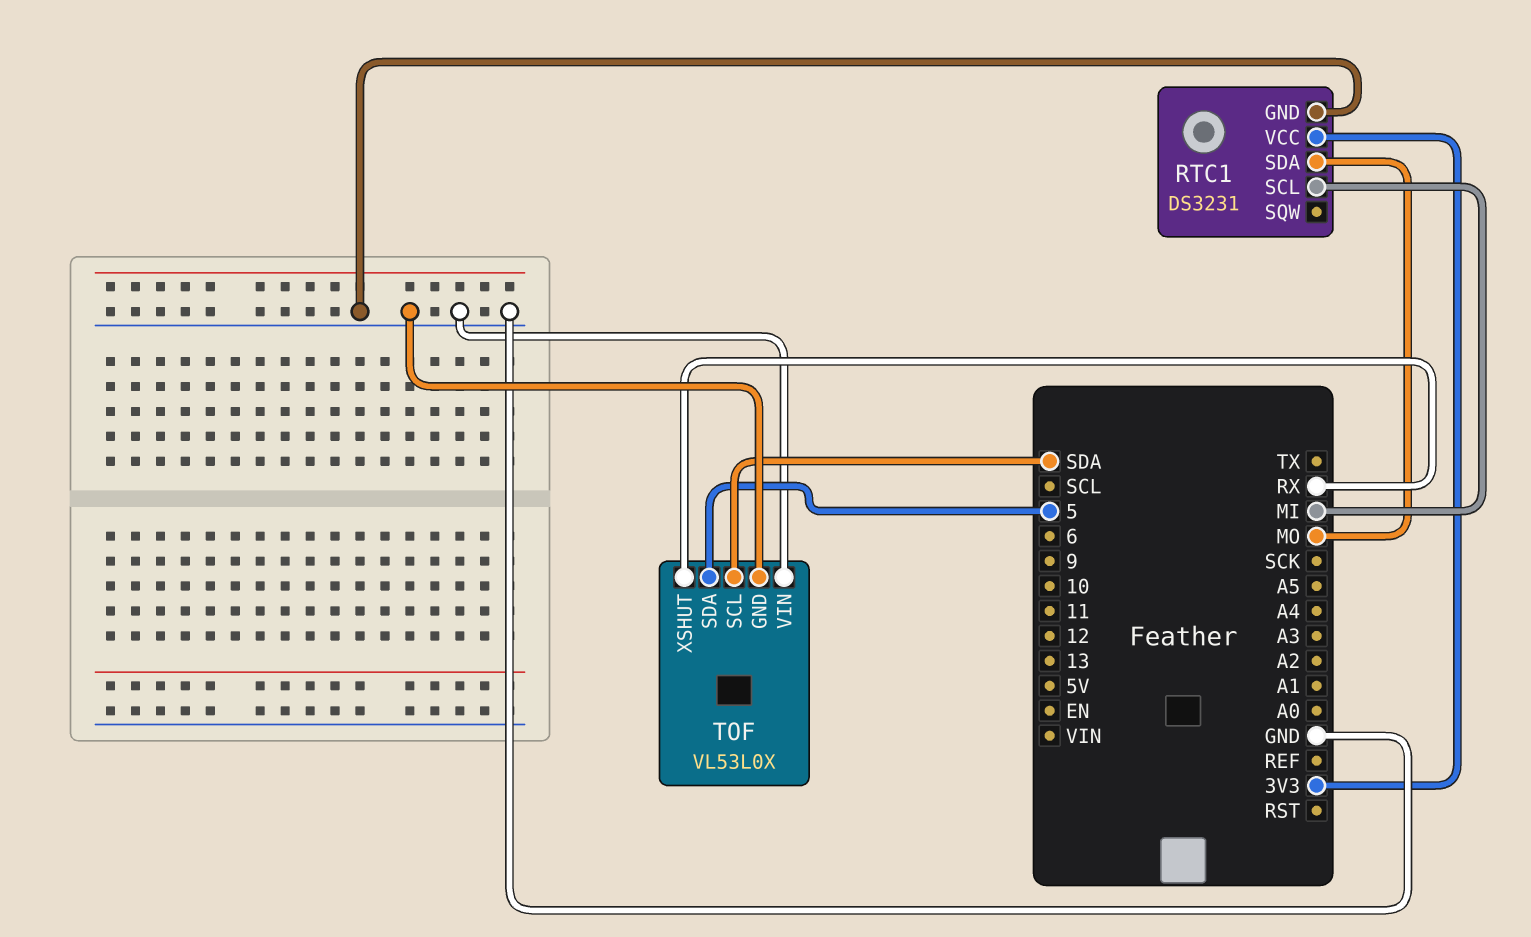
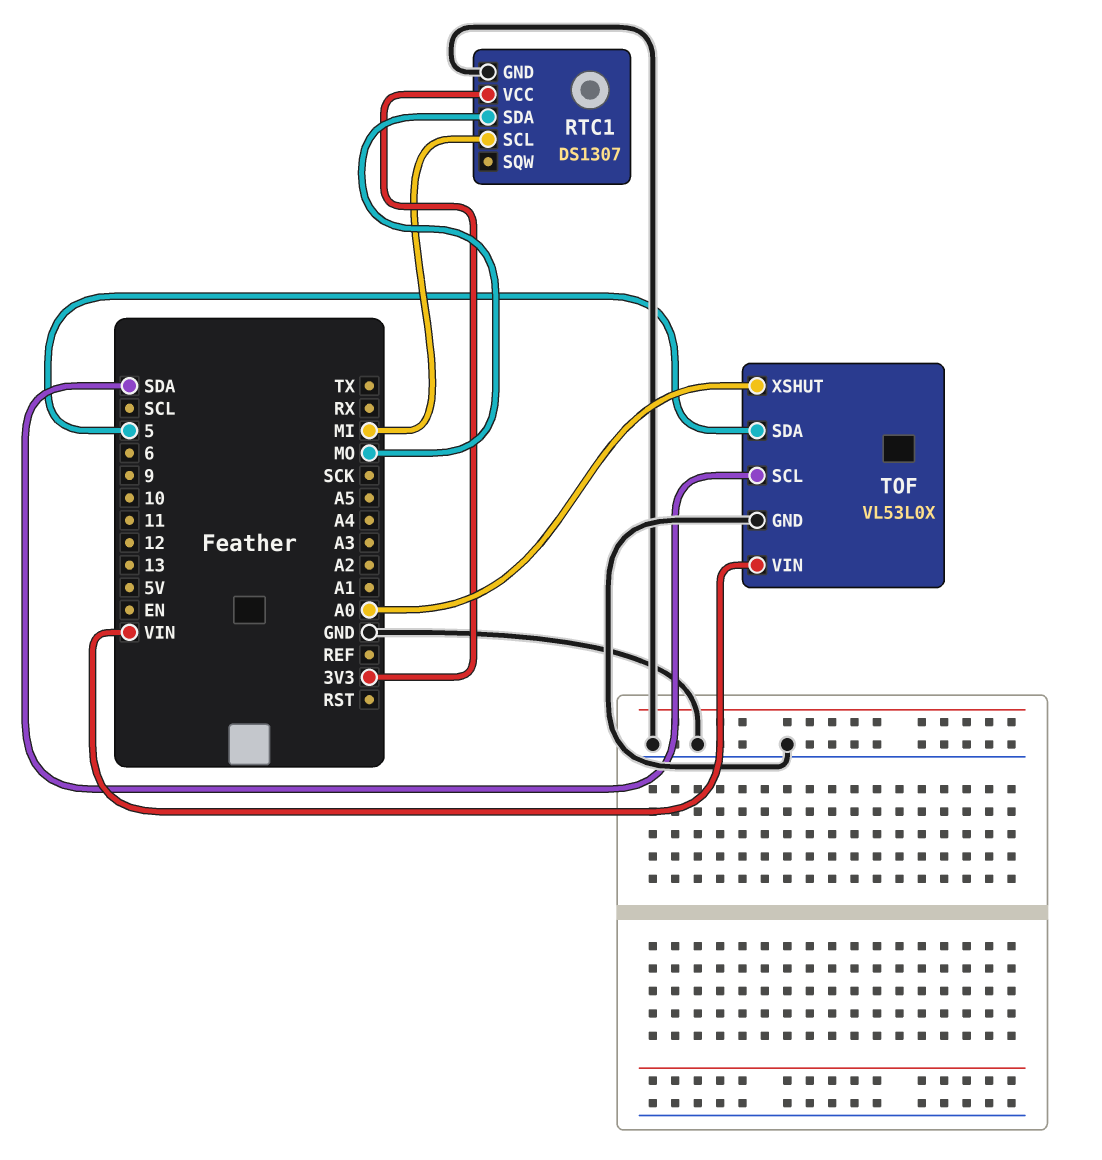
RTC1: DS3231 -> DS1307
TOF pin VIN: GND -> VIN
TOF pin XSHUT: RX -> A0

